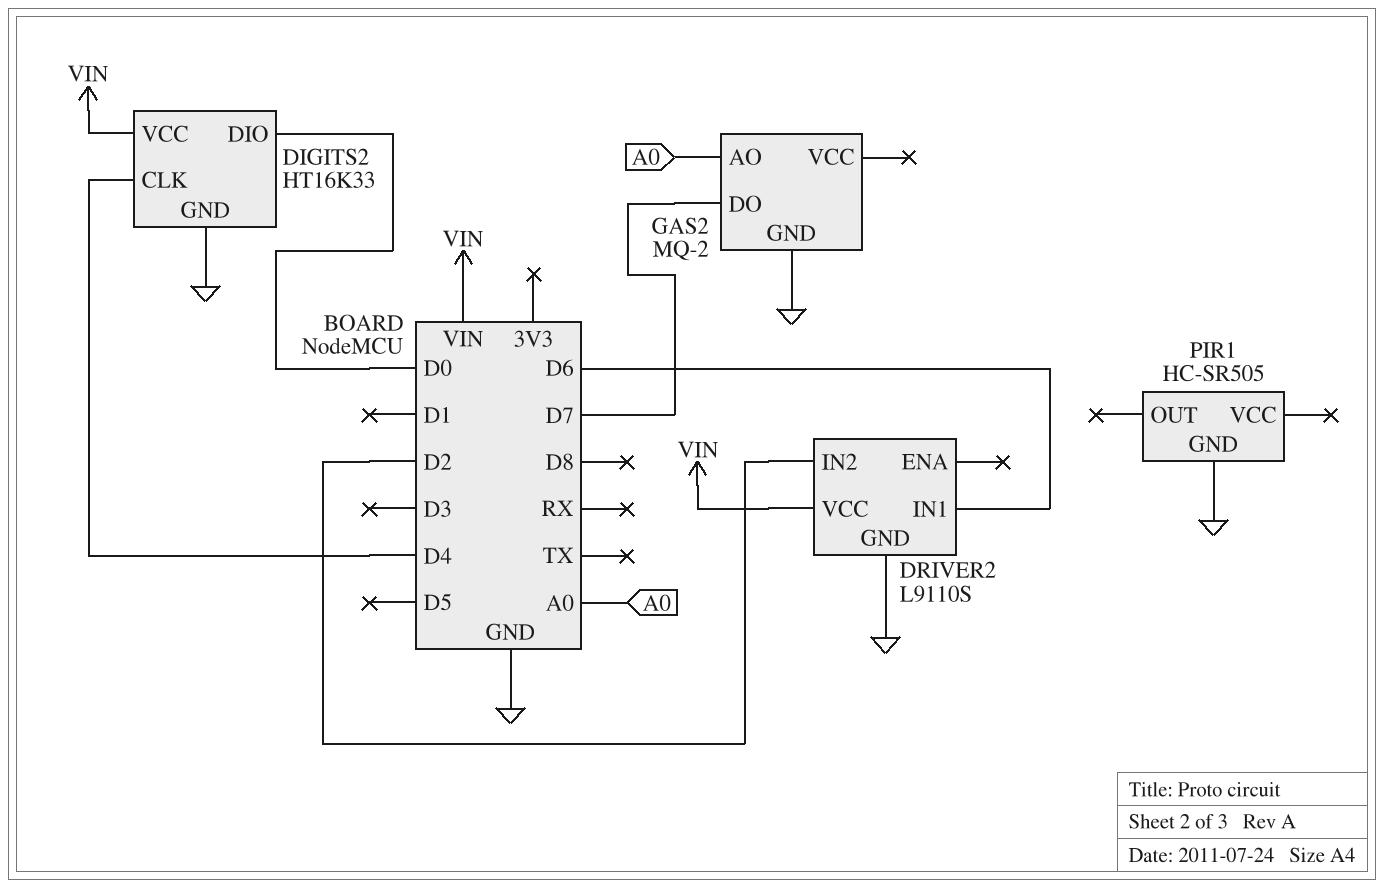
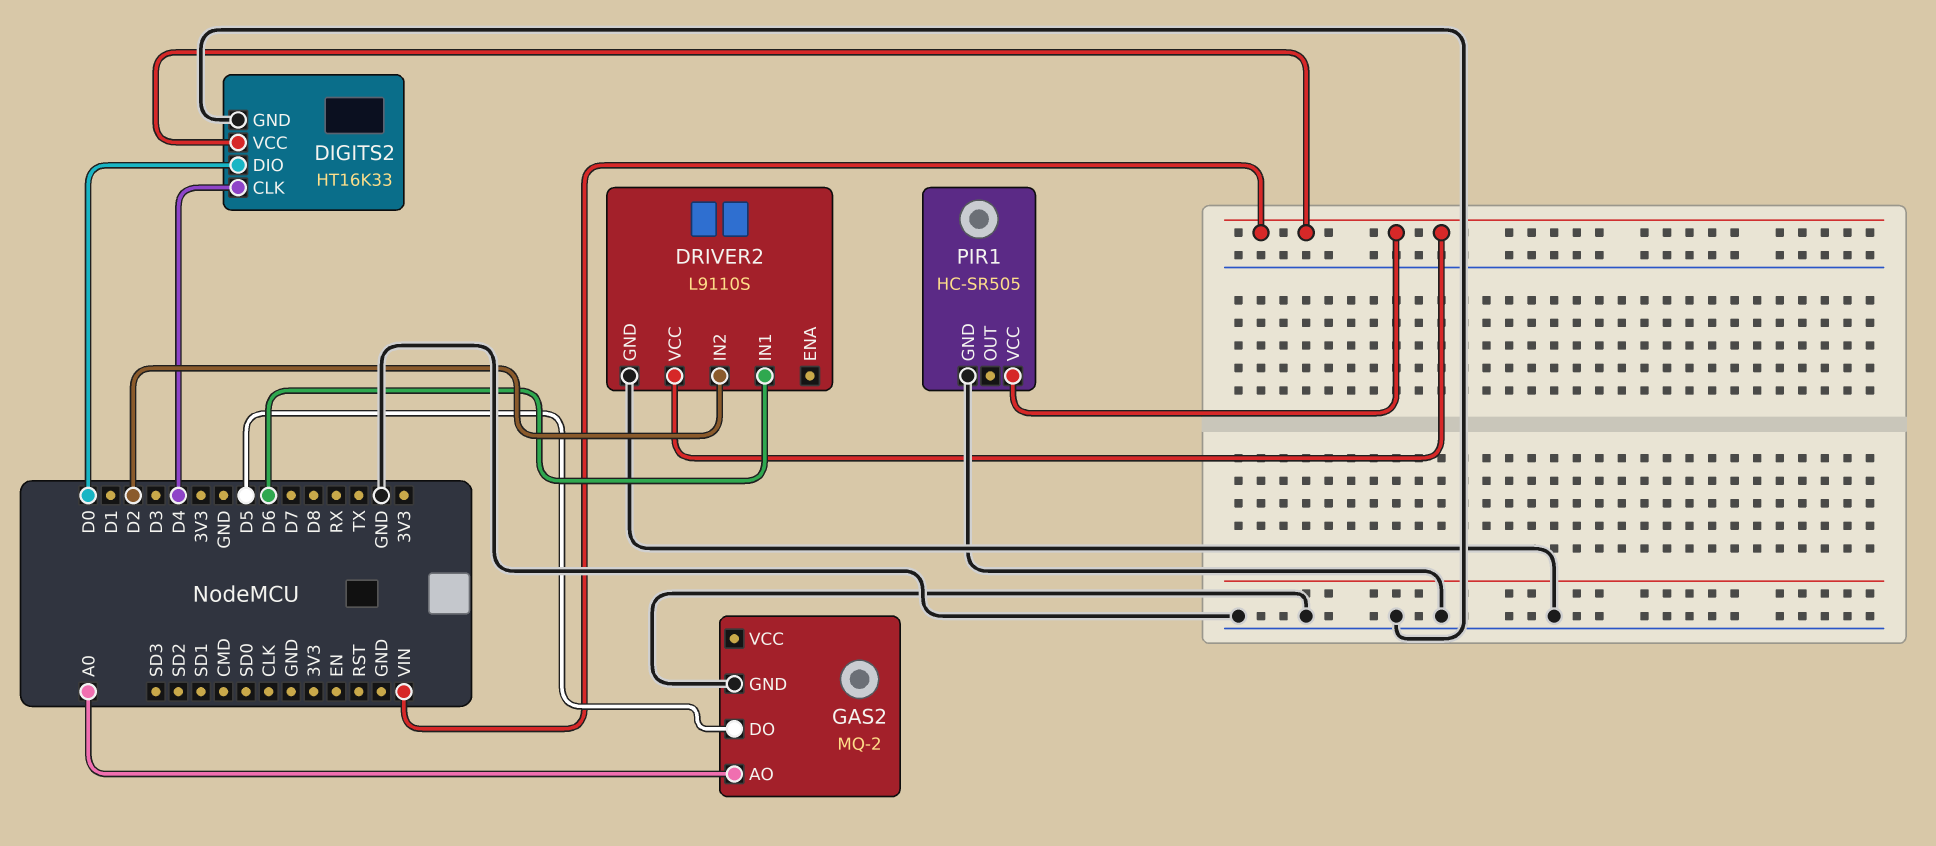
GAS2 pin DO: D7 -> D5
PIR1 pin VCC: none -> VIN

